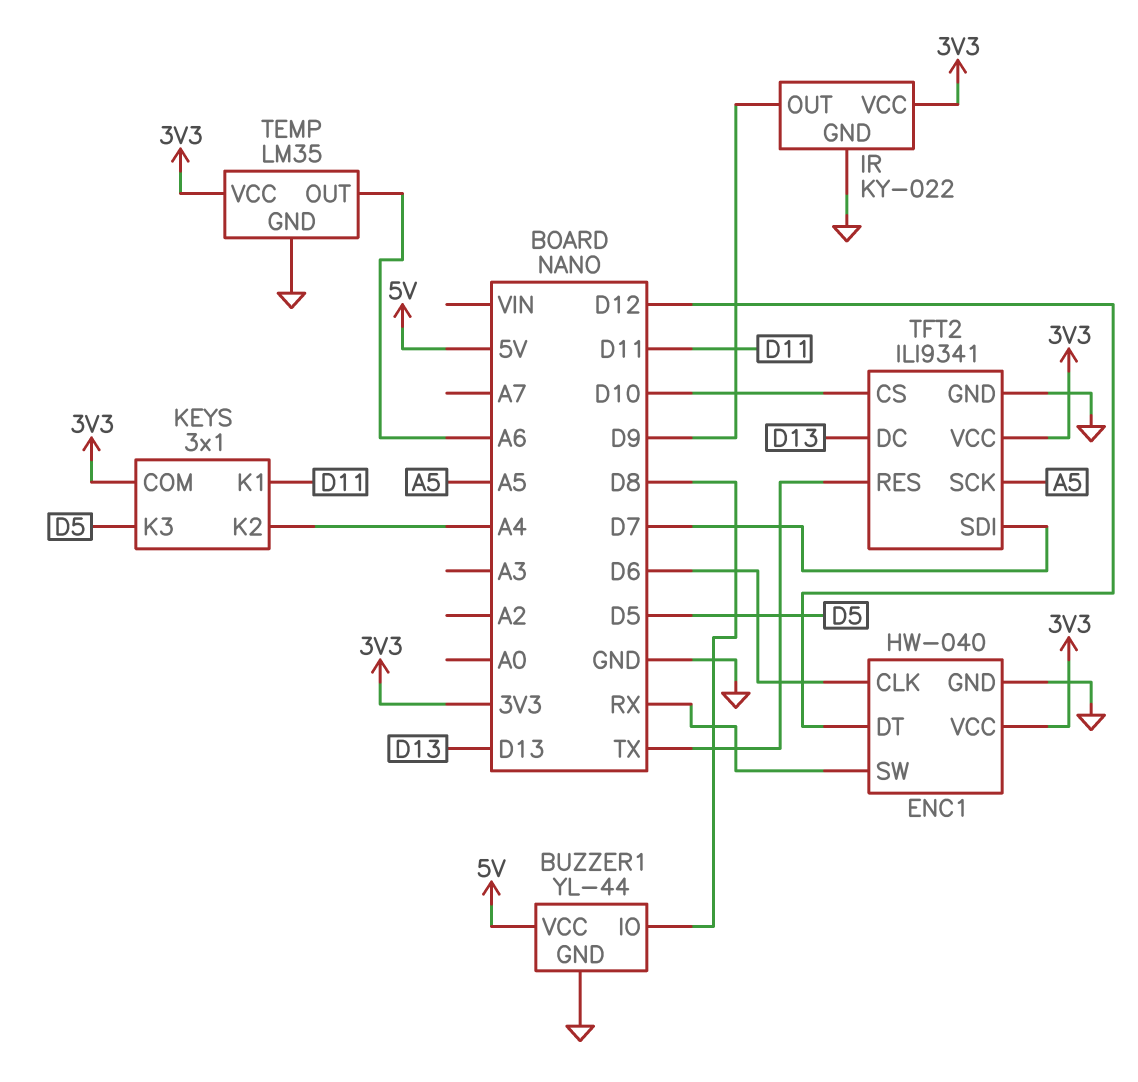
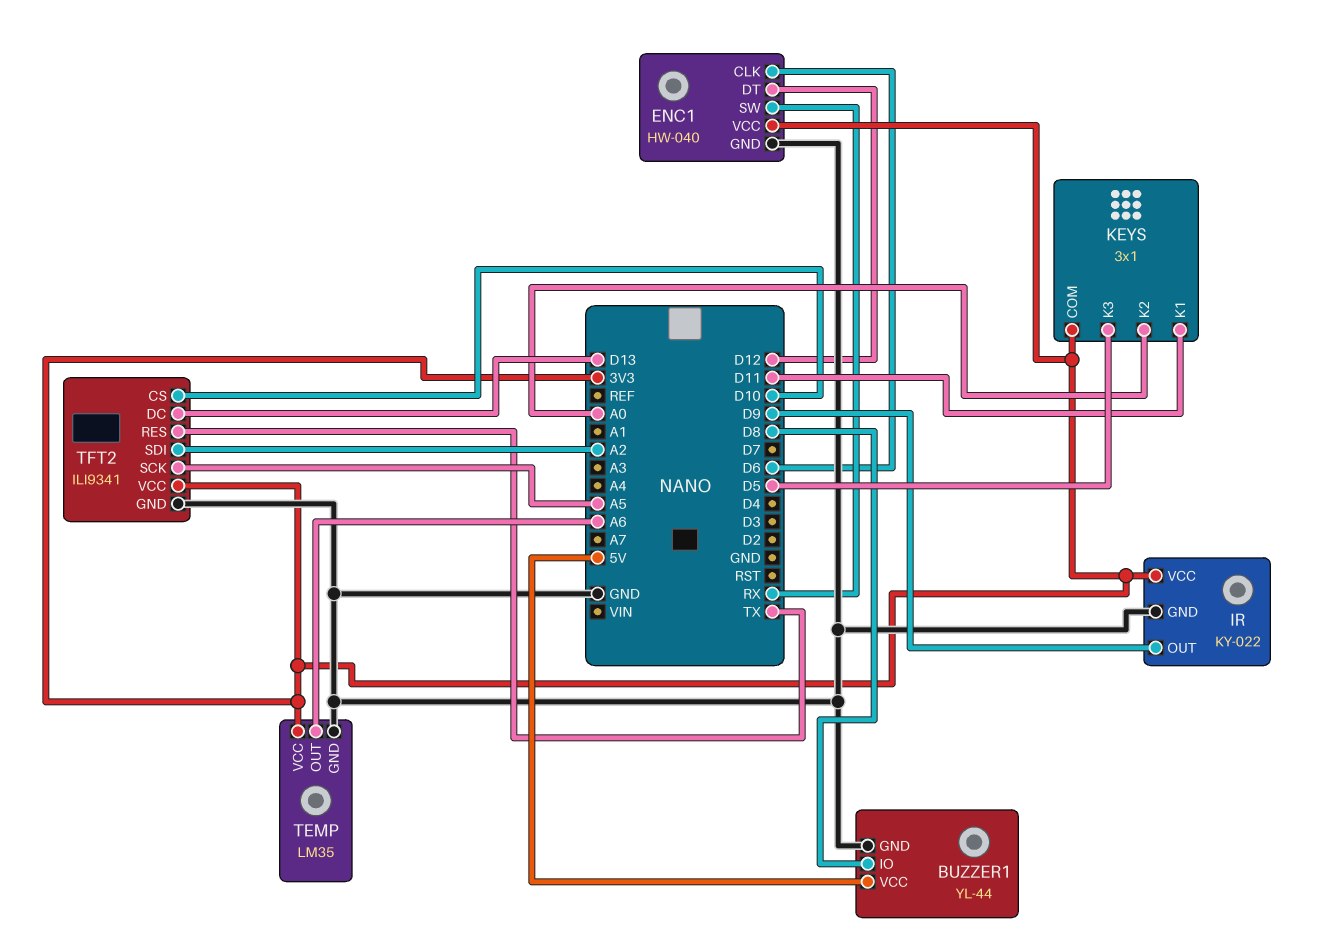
KEYS pin K2: A4 -> A0
TFT2 pin SDI: D7 -> A2

